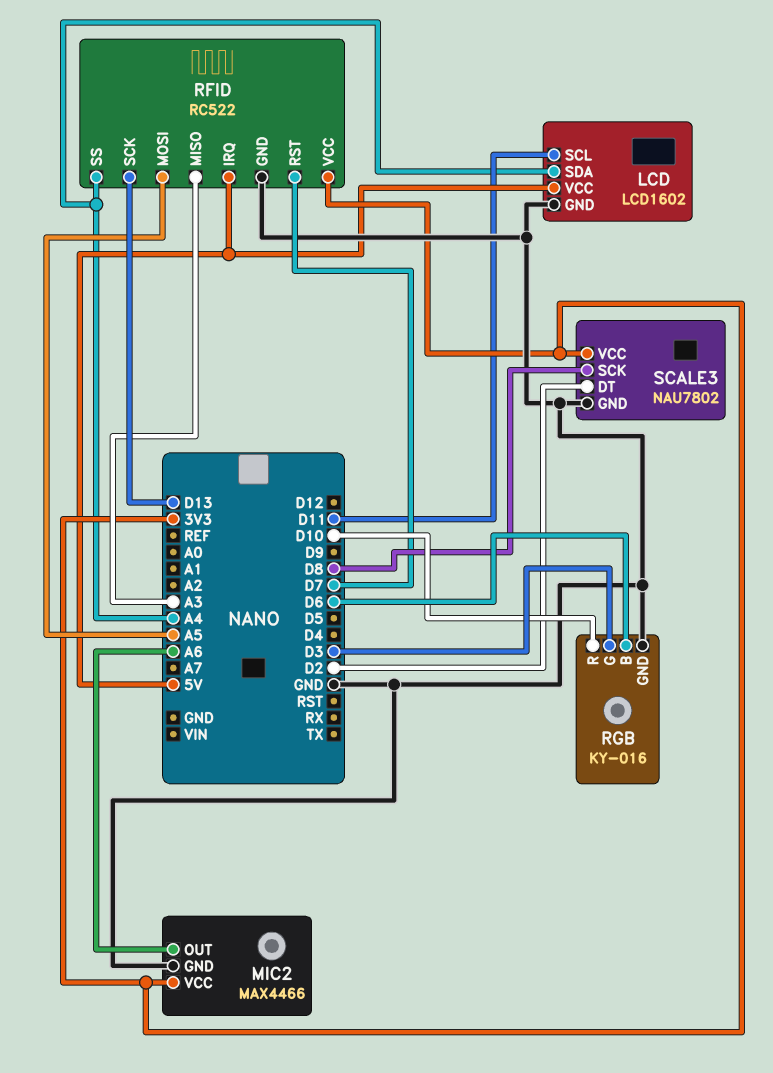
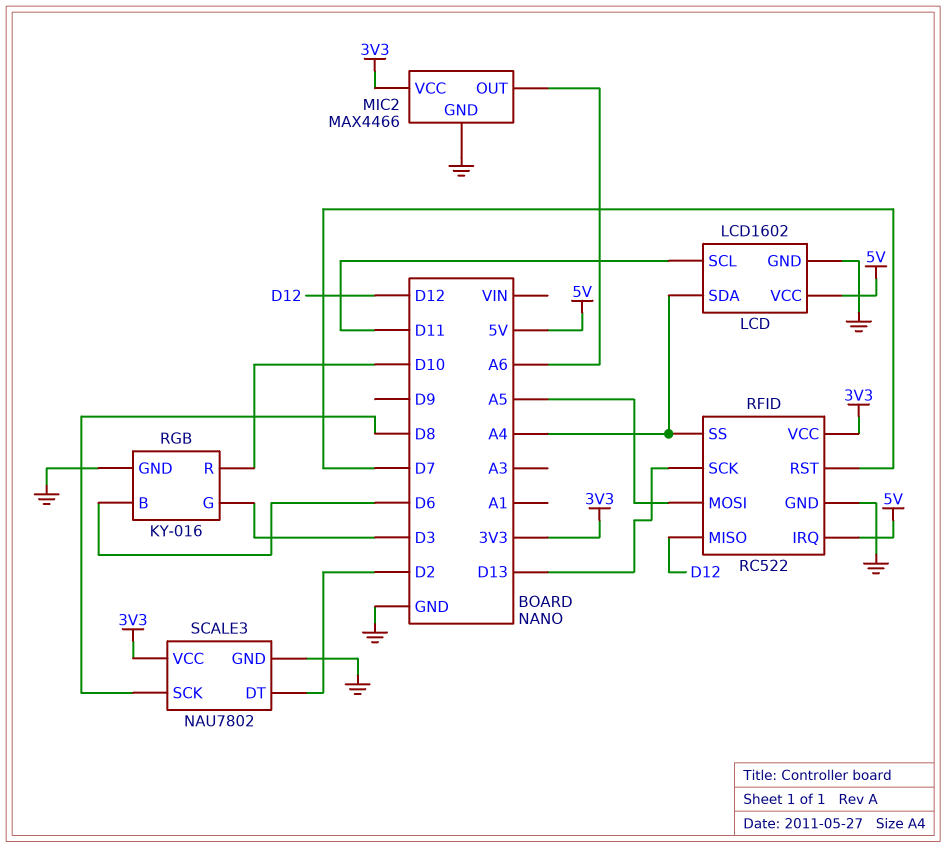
RFID pin MISO: A3 -> D12

